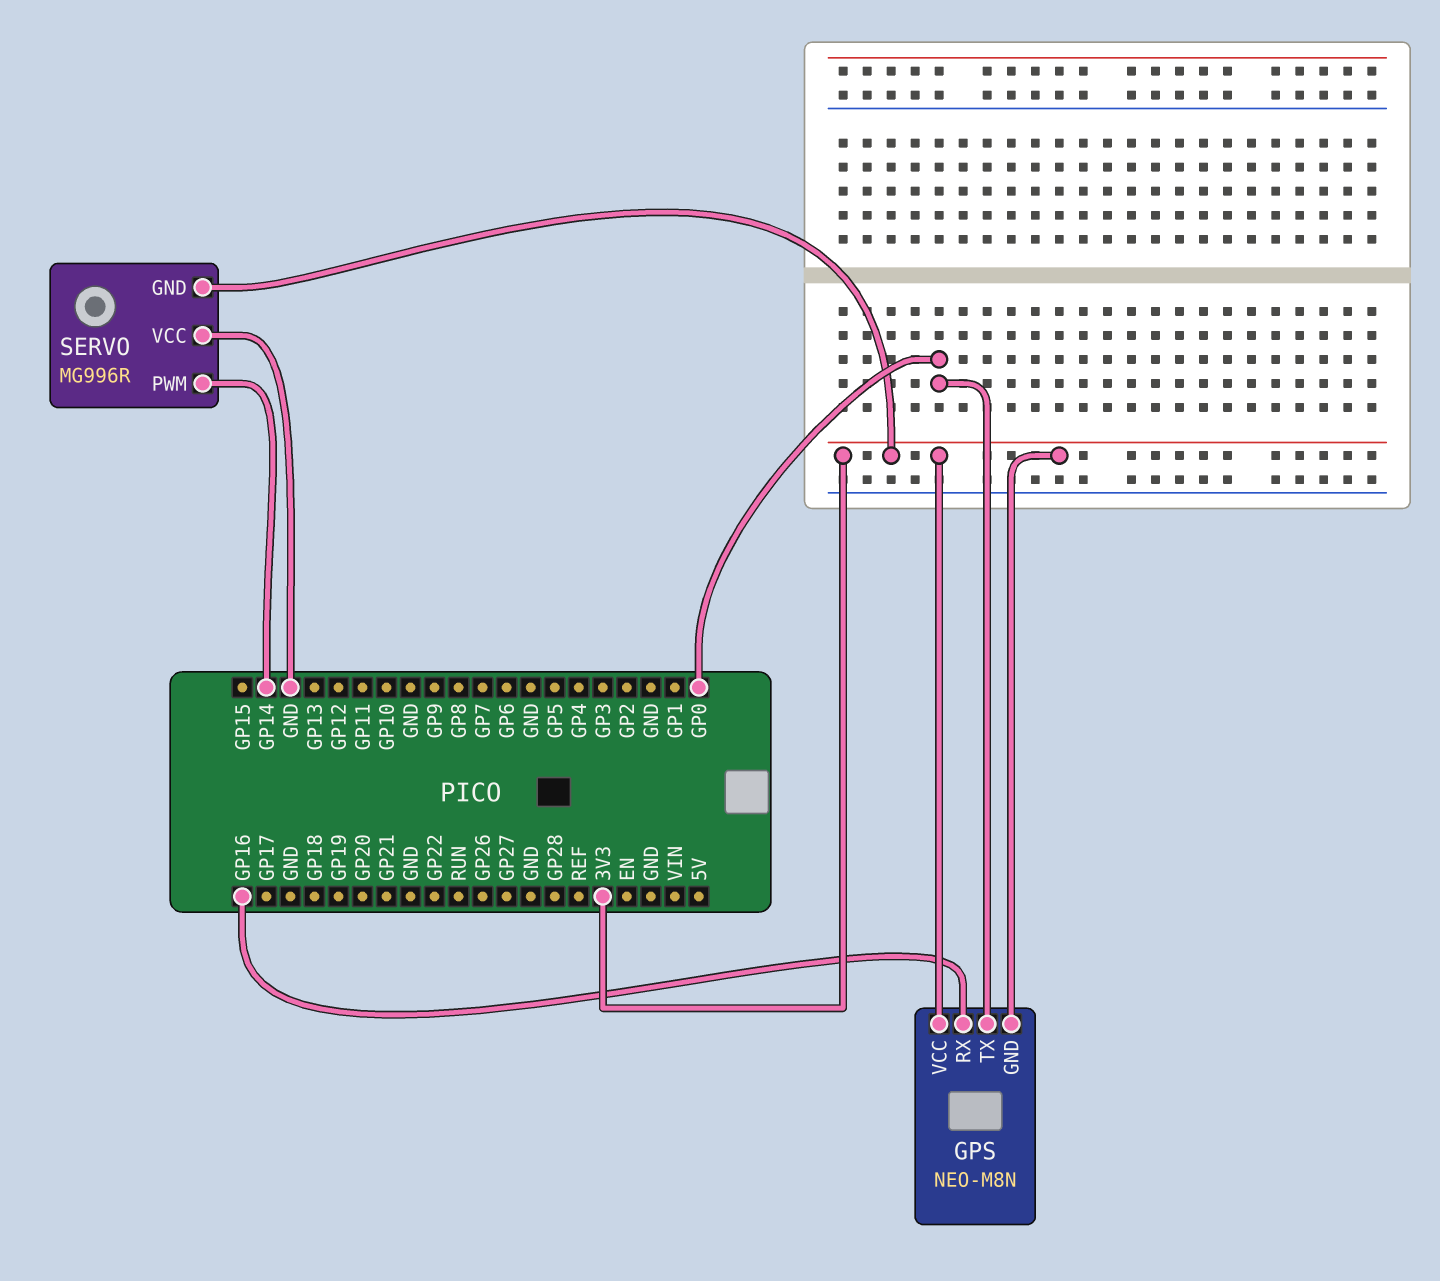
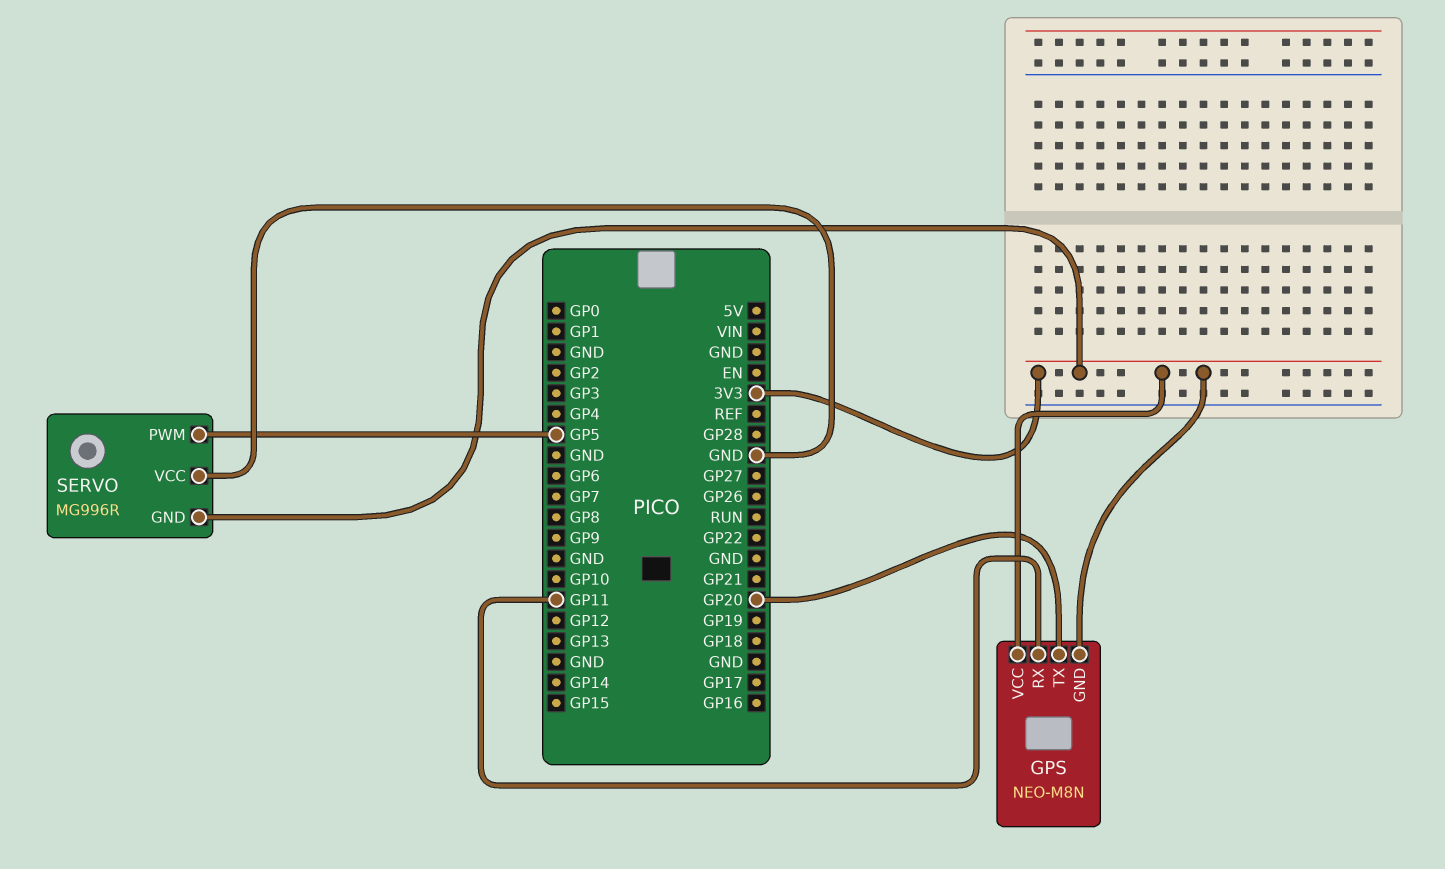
GPS pin RX: GP16 -> GP11
GPS pin TX: GP0 -> GP20
SERVO pin PWM: GP14 -> GP5

